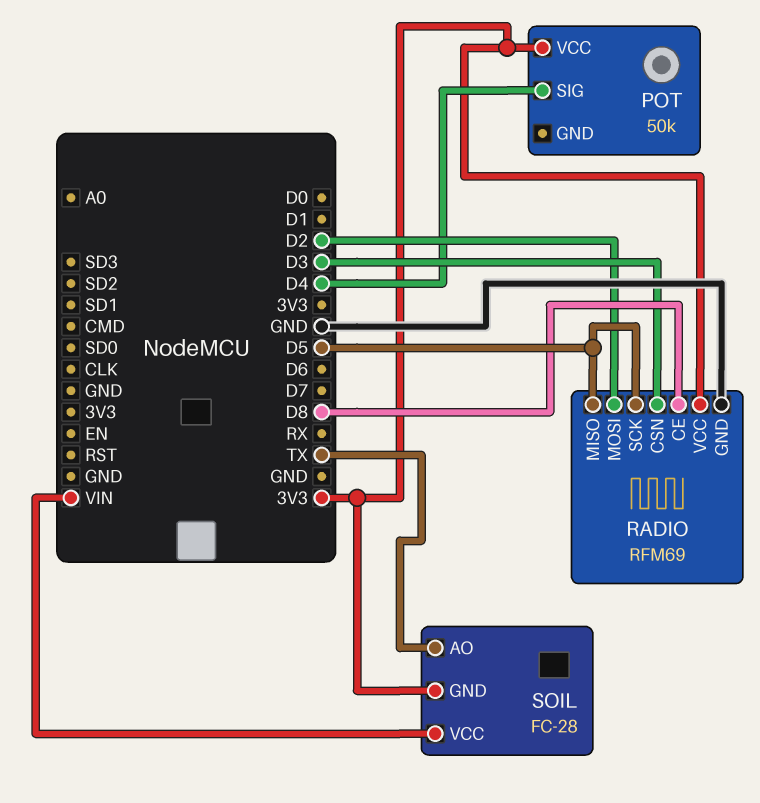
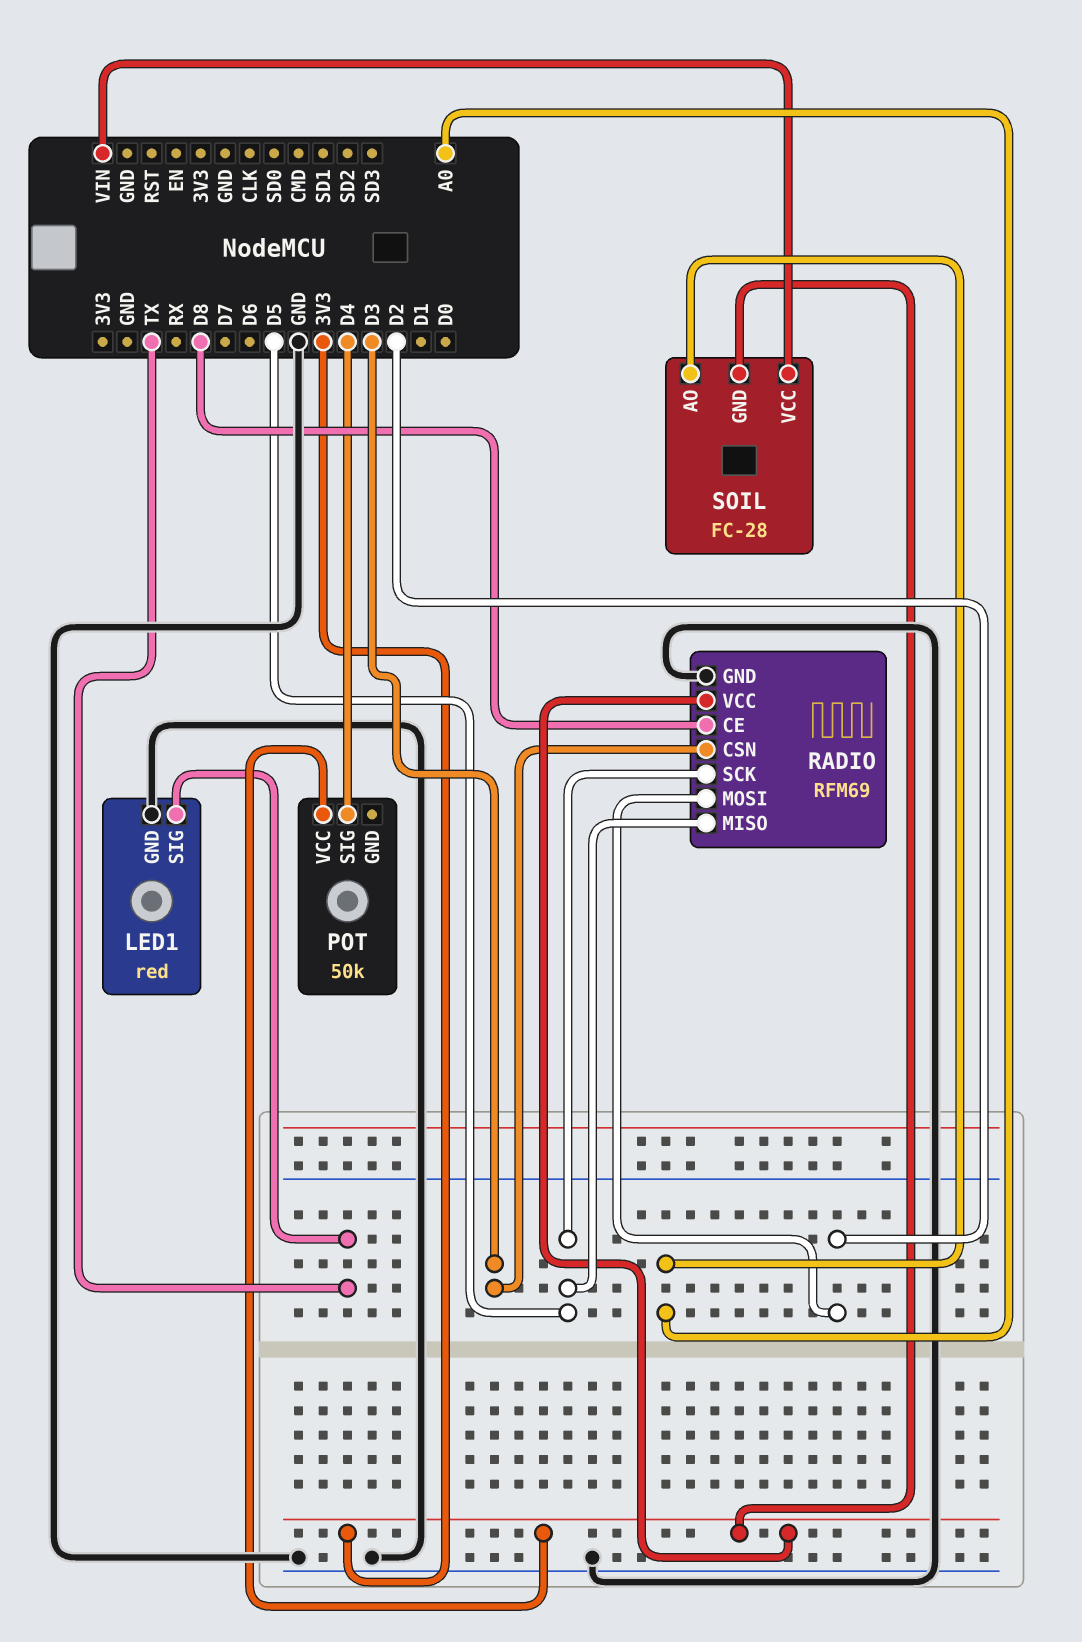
LED1: none -> red
LED1 pin GND: none -> GND
LED1 pin SIG: none -> TX
SOIL pin AO: TX -> A0

